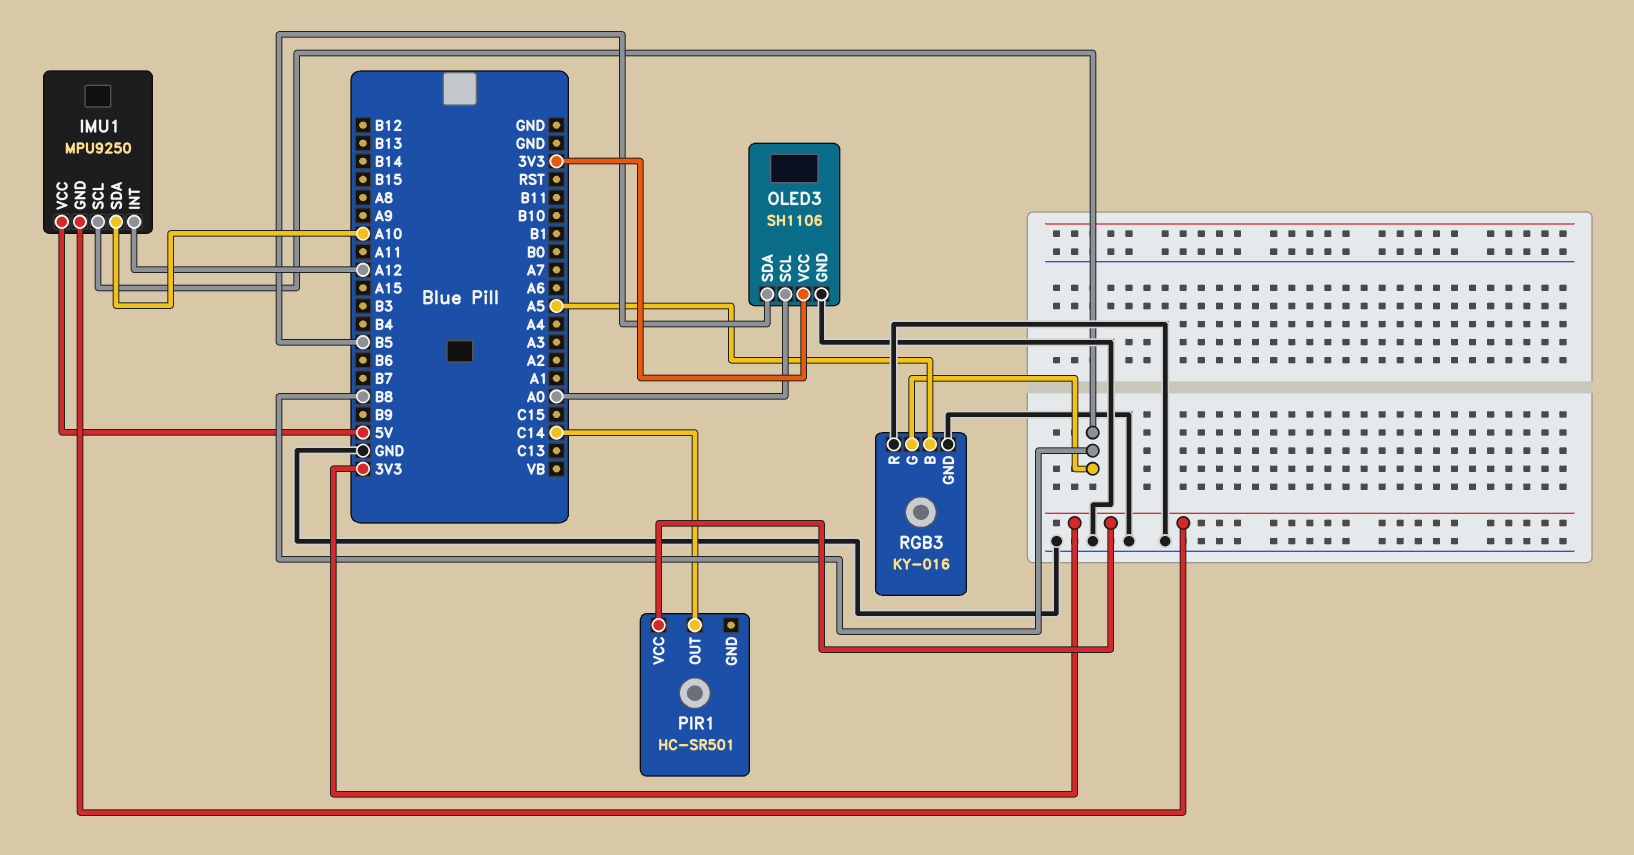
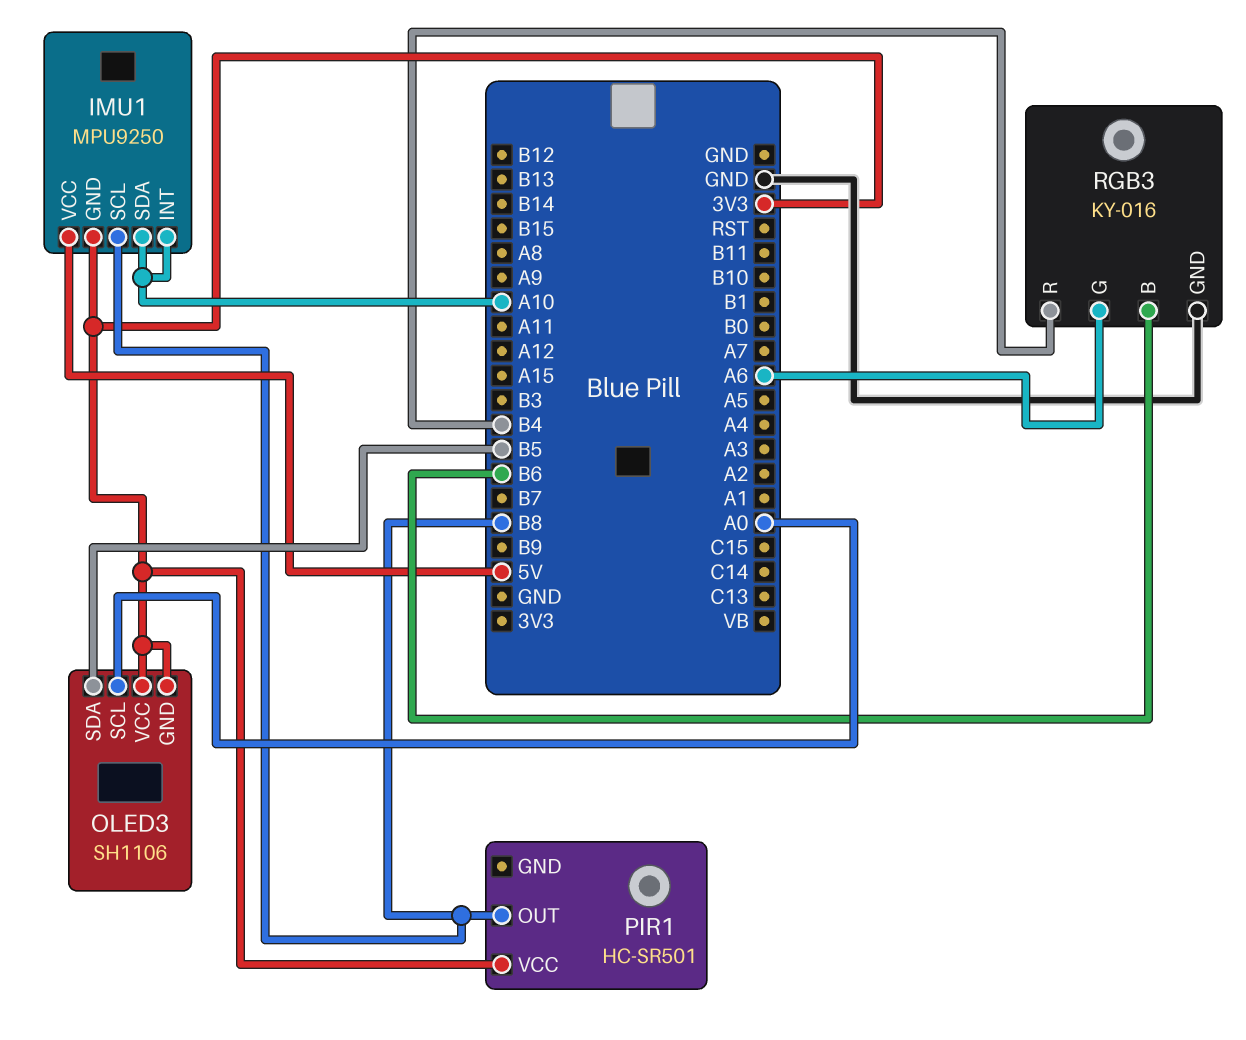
IMU1 pin INT: A12 -> A10
OLED3 pin GND: GND -> 3V3
PIR1 pin OUT: C14 -> B8
RGB3 pin B: A5 -> B6
RGB3 pin G: B8 -> A6
RGB3 pin R: GND -> B4

